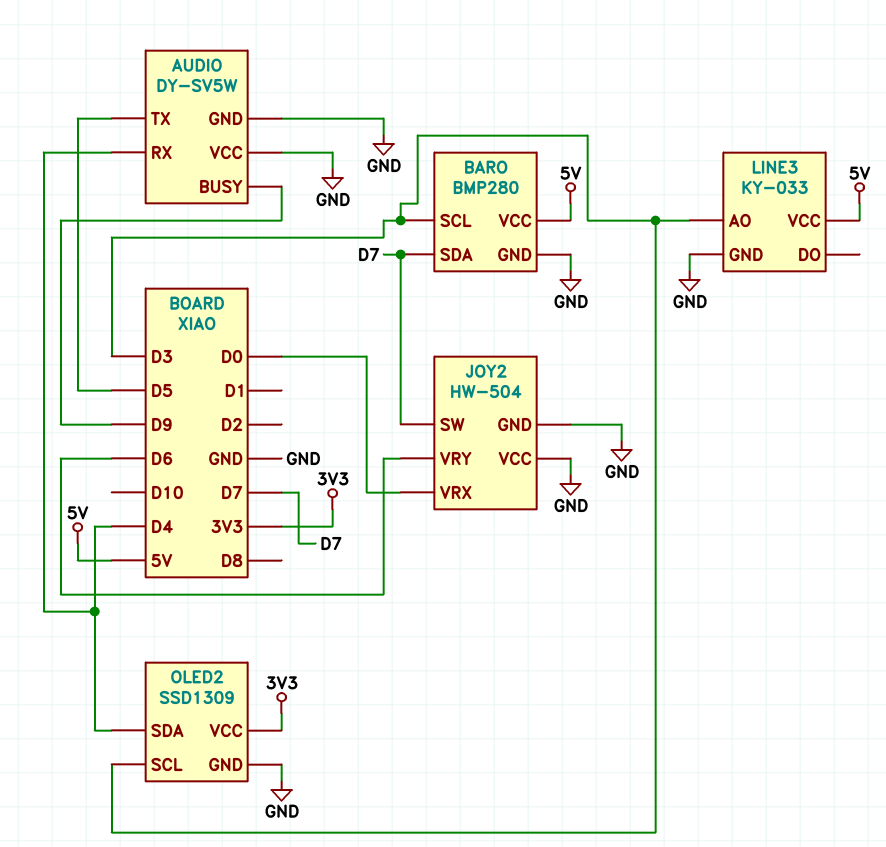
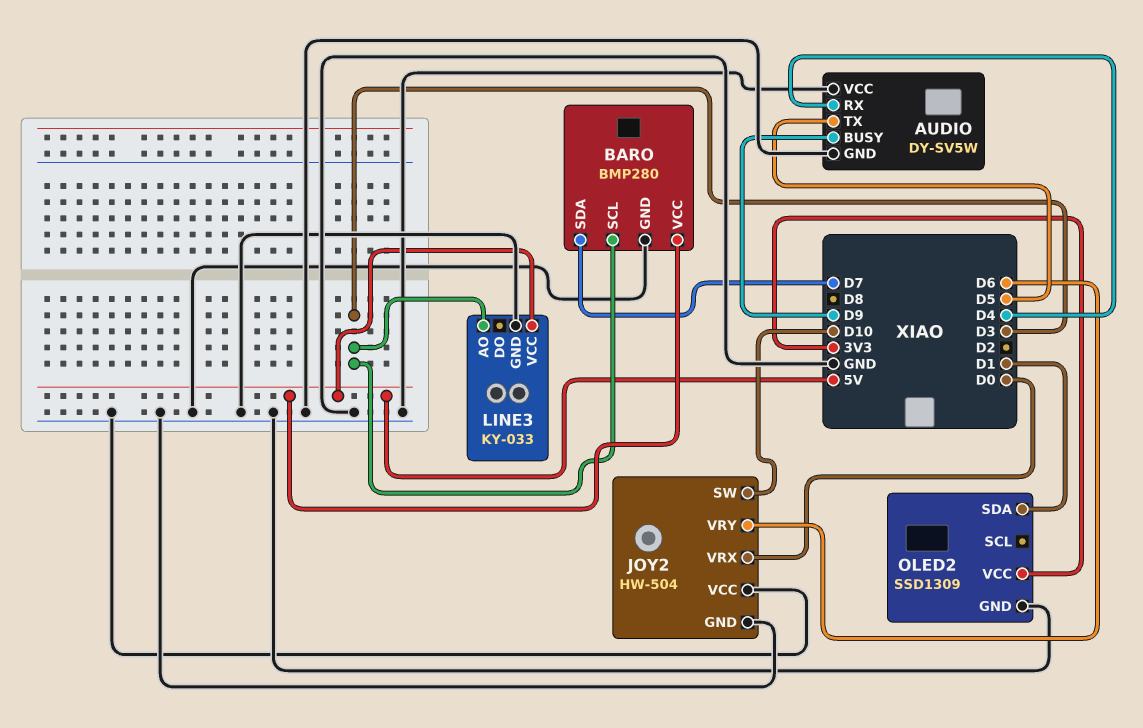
JOY2 pin SW: D7 -> D10
OLED2 pin SCL: D3 -> none
OLED2 pin SDA: D4 -> D1

